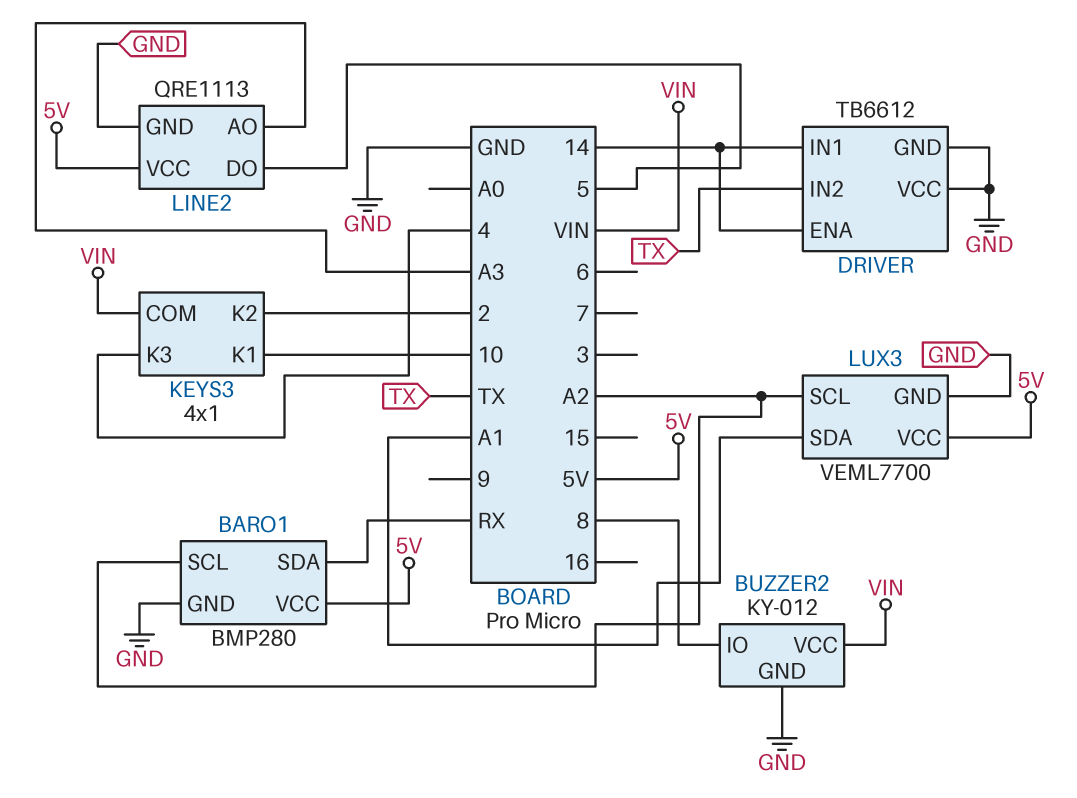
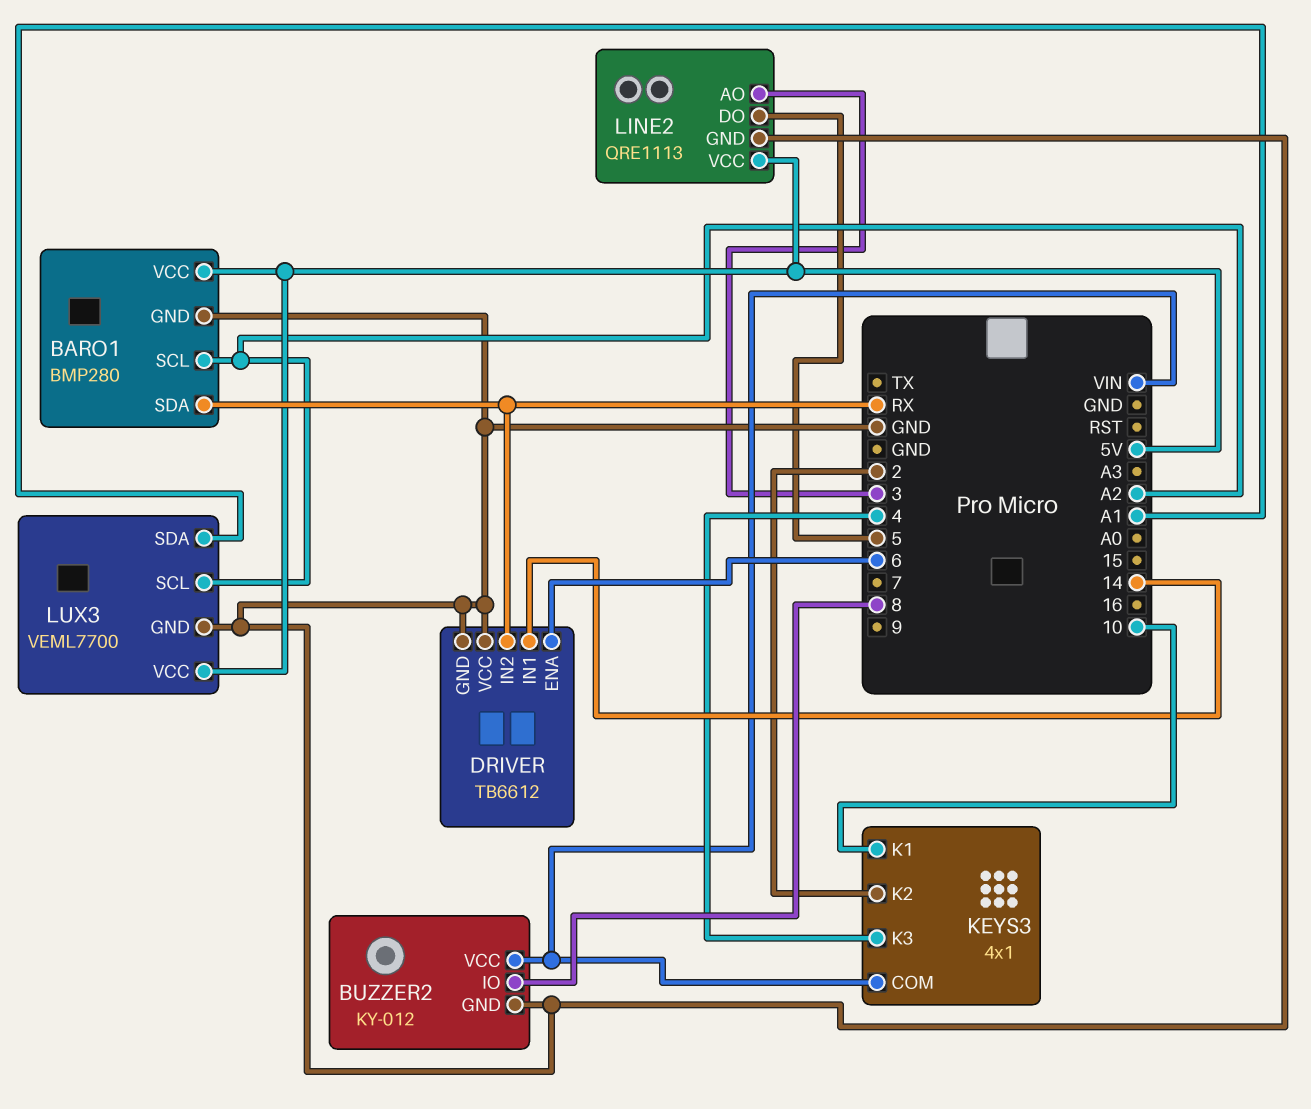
DRIVER pin ENA: 14 -> 6
DRIVER pin IN2: TX -> RX
LINE2 pin AO: A3 -> 3

